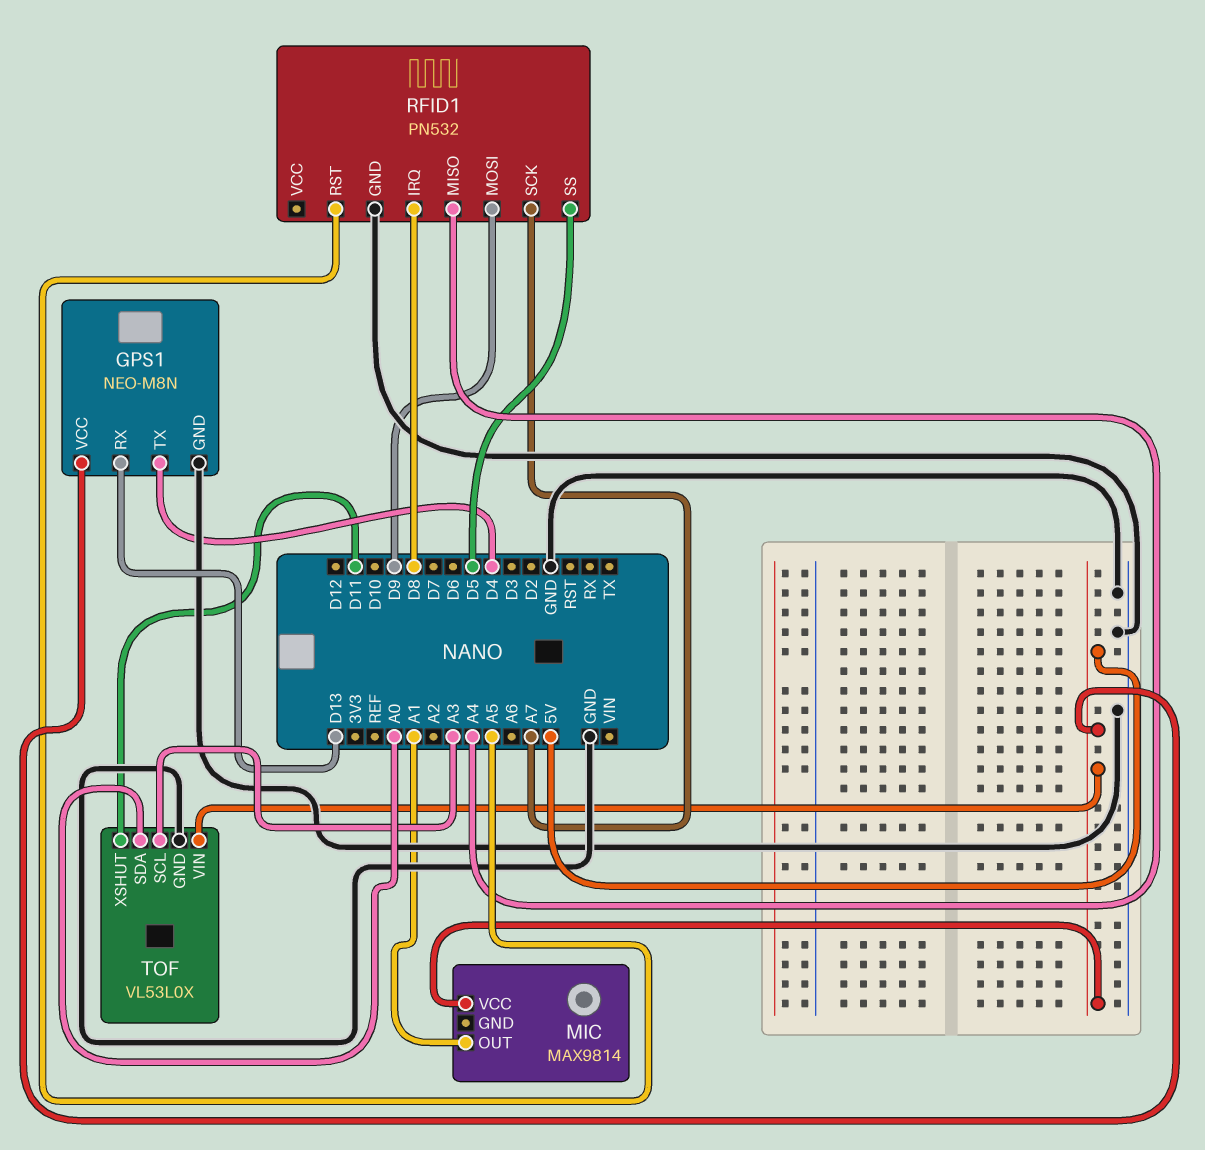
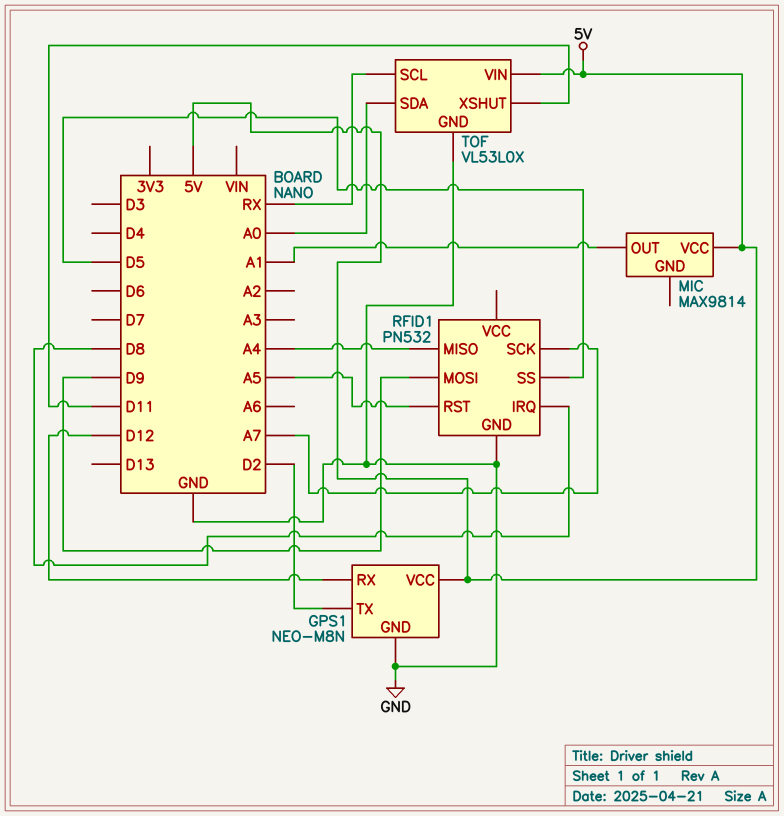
GPS1 pin RX: D13 -> D12
GPS1 pin TX: D4 -> D2
TOF pin SCL: A3 -> RX

